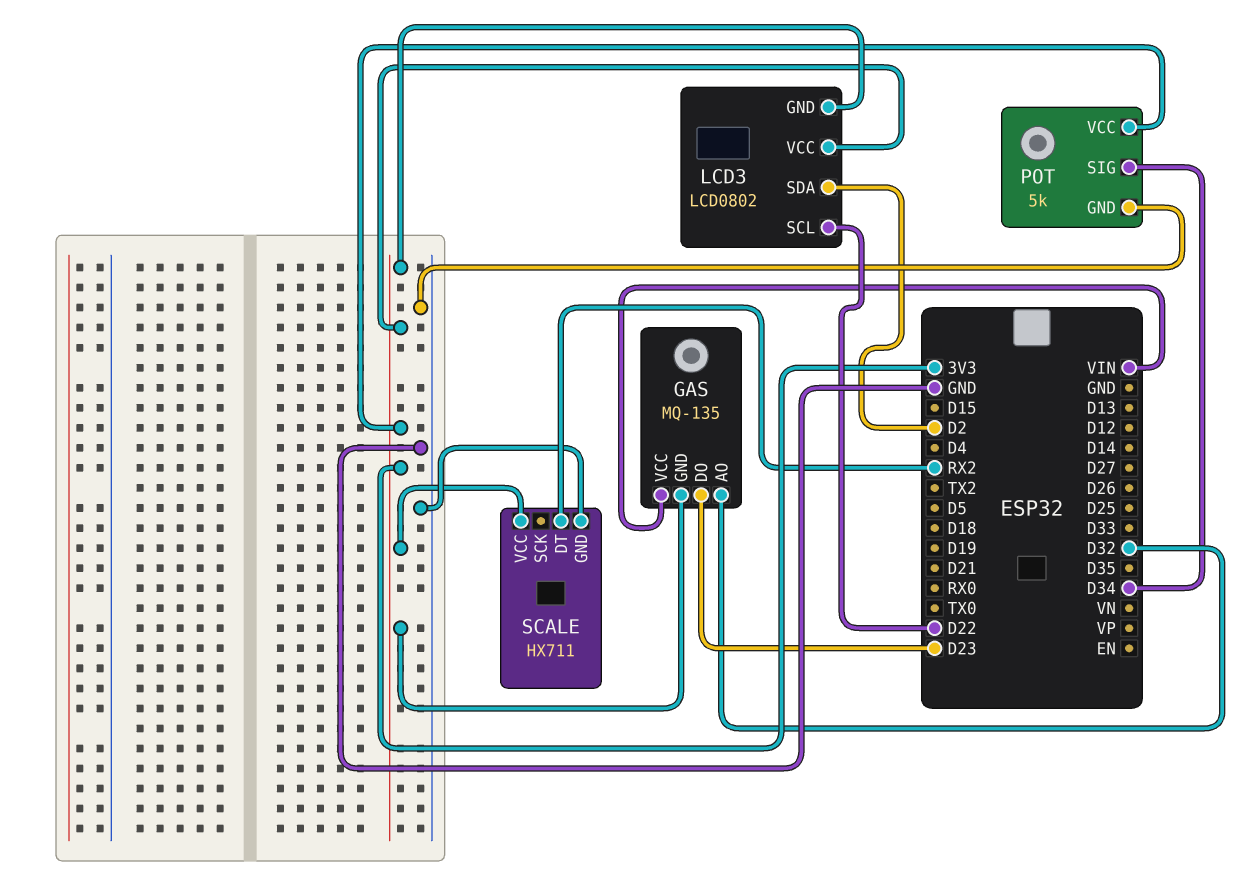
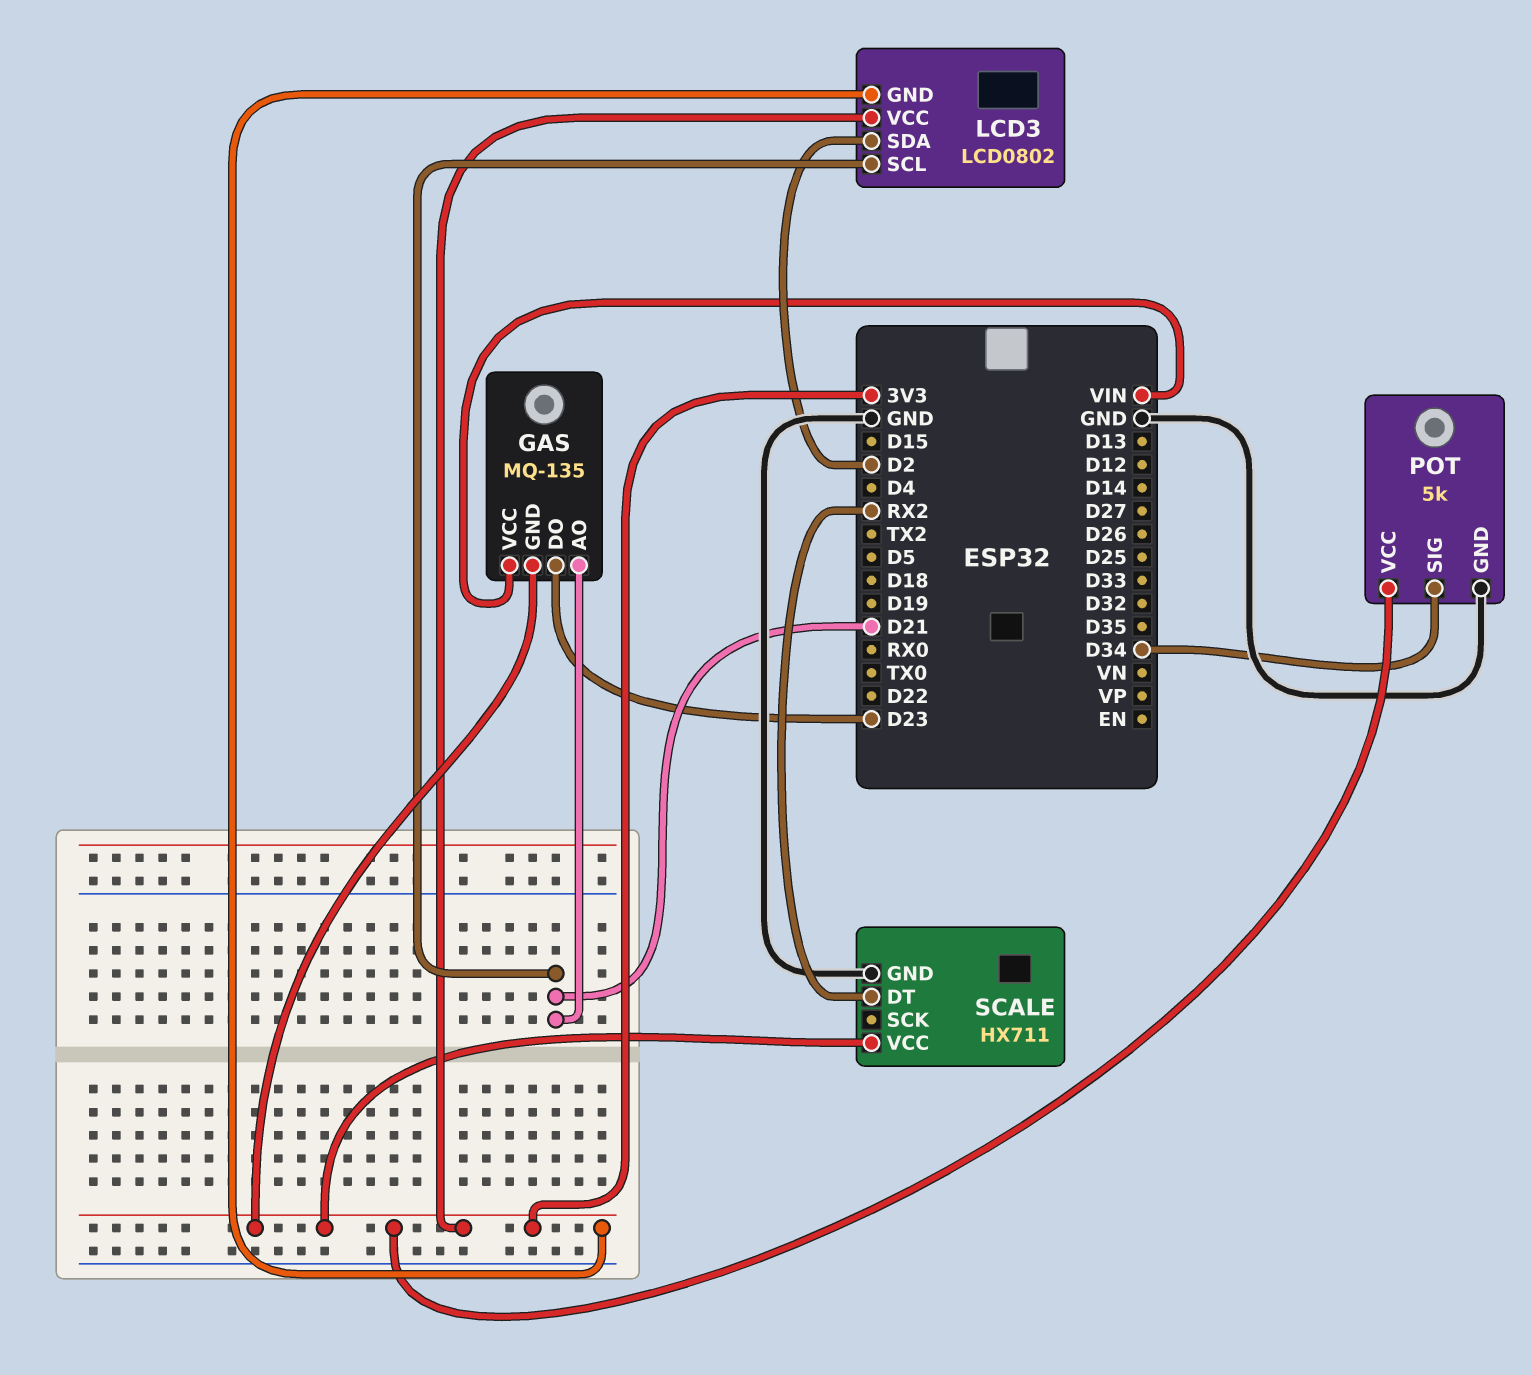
GAS pin AO: D32 -> D21
LCD3 pin SCL: D22 -> D21

